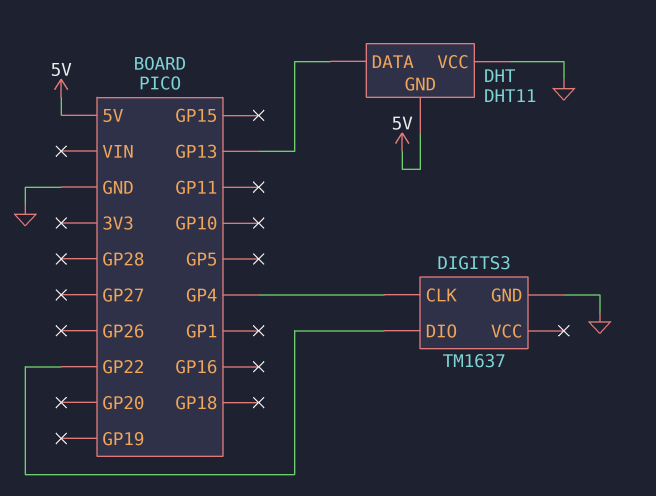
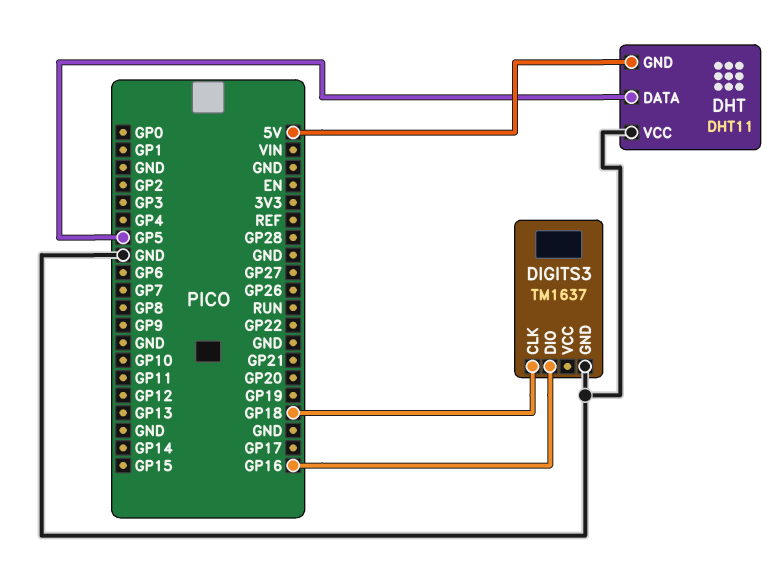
DHT pin DATA: GP13 -> GP5
DIGITS3 pin CLK: GP4 -> GP18
DIGITS3 pin DIO: GP22 -> GP16

